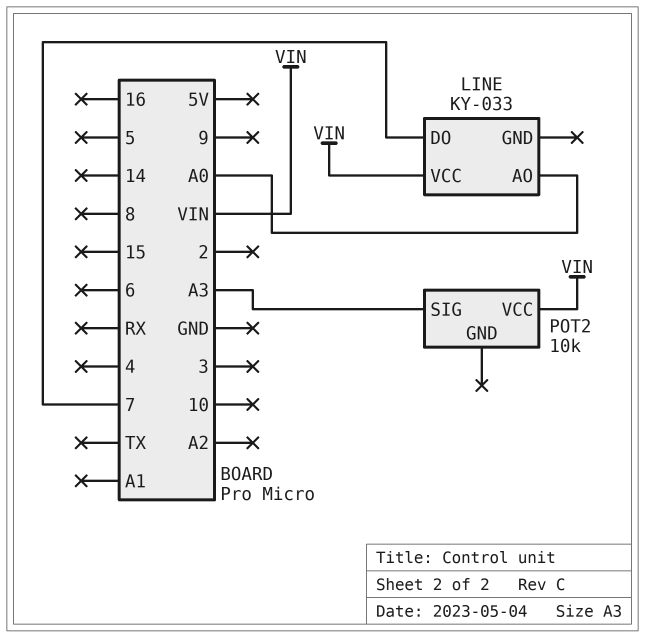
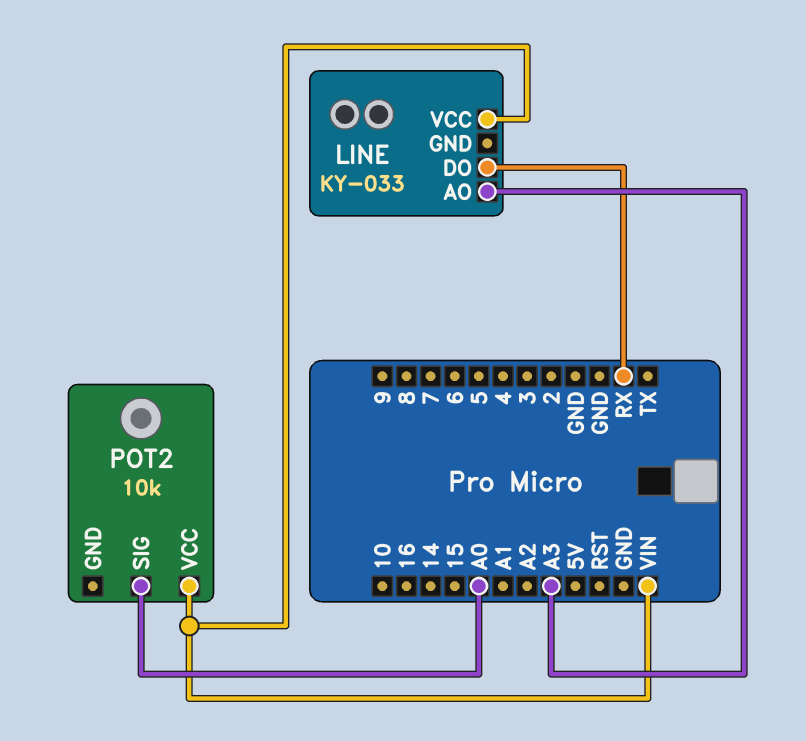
LINE pin AO: A0 -> A3
LINE pin DO: 7 -> RX
POT2 pin SIG: A3 -> A0

